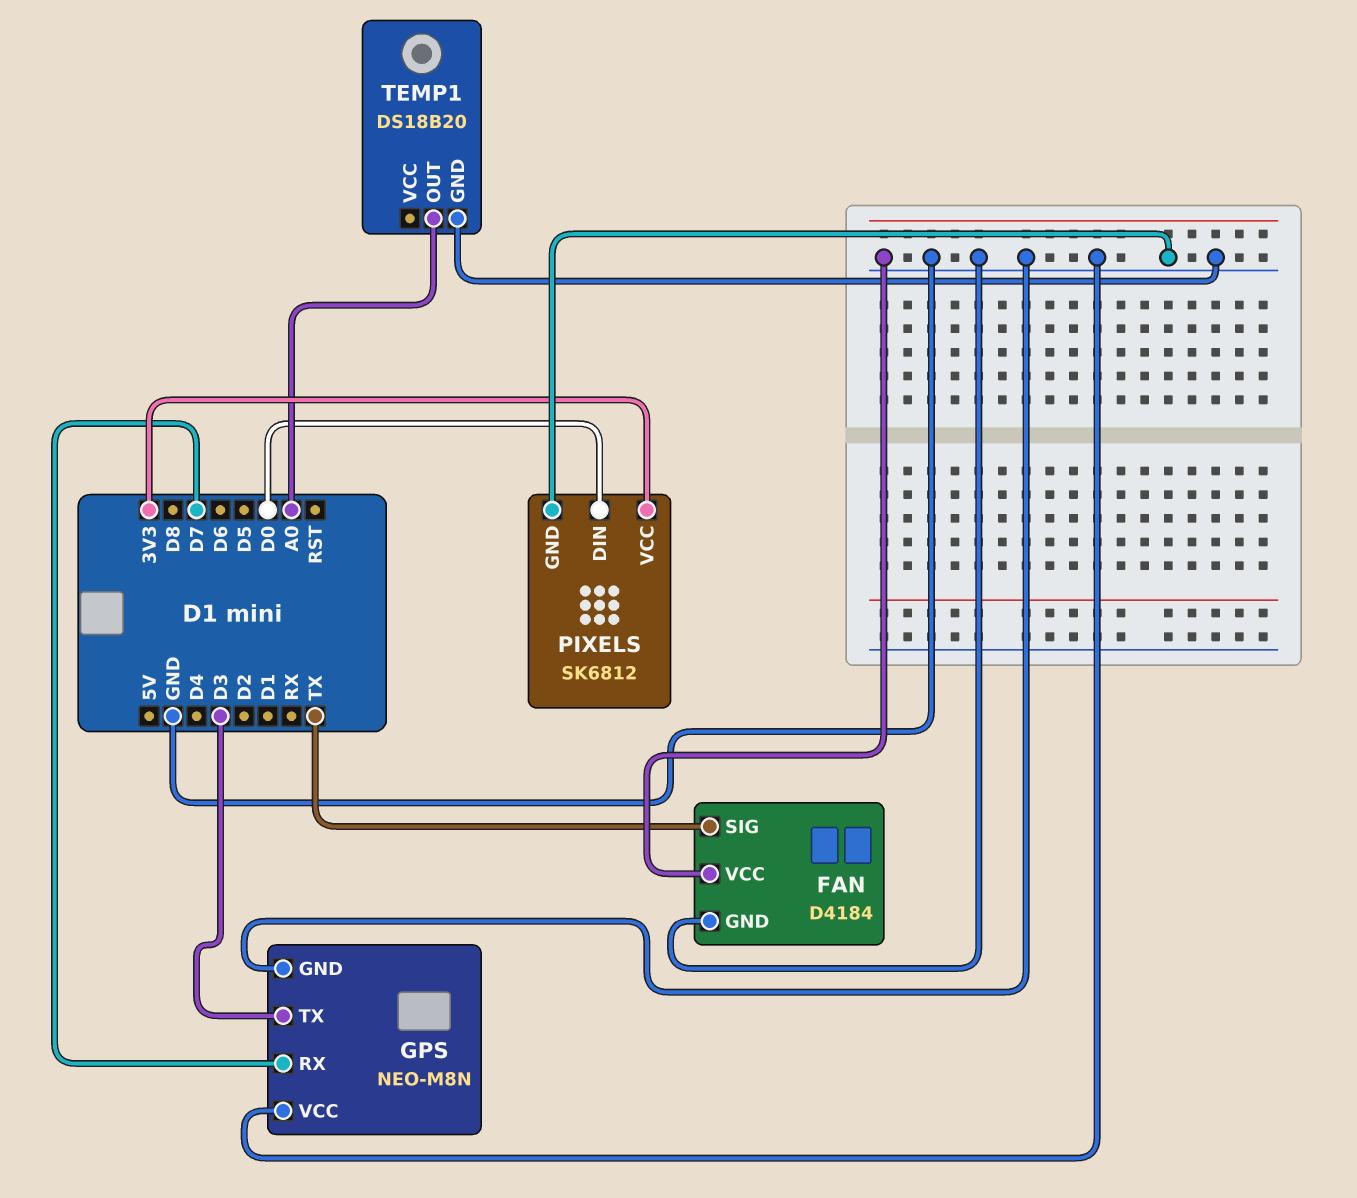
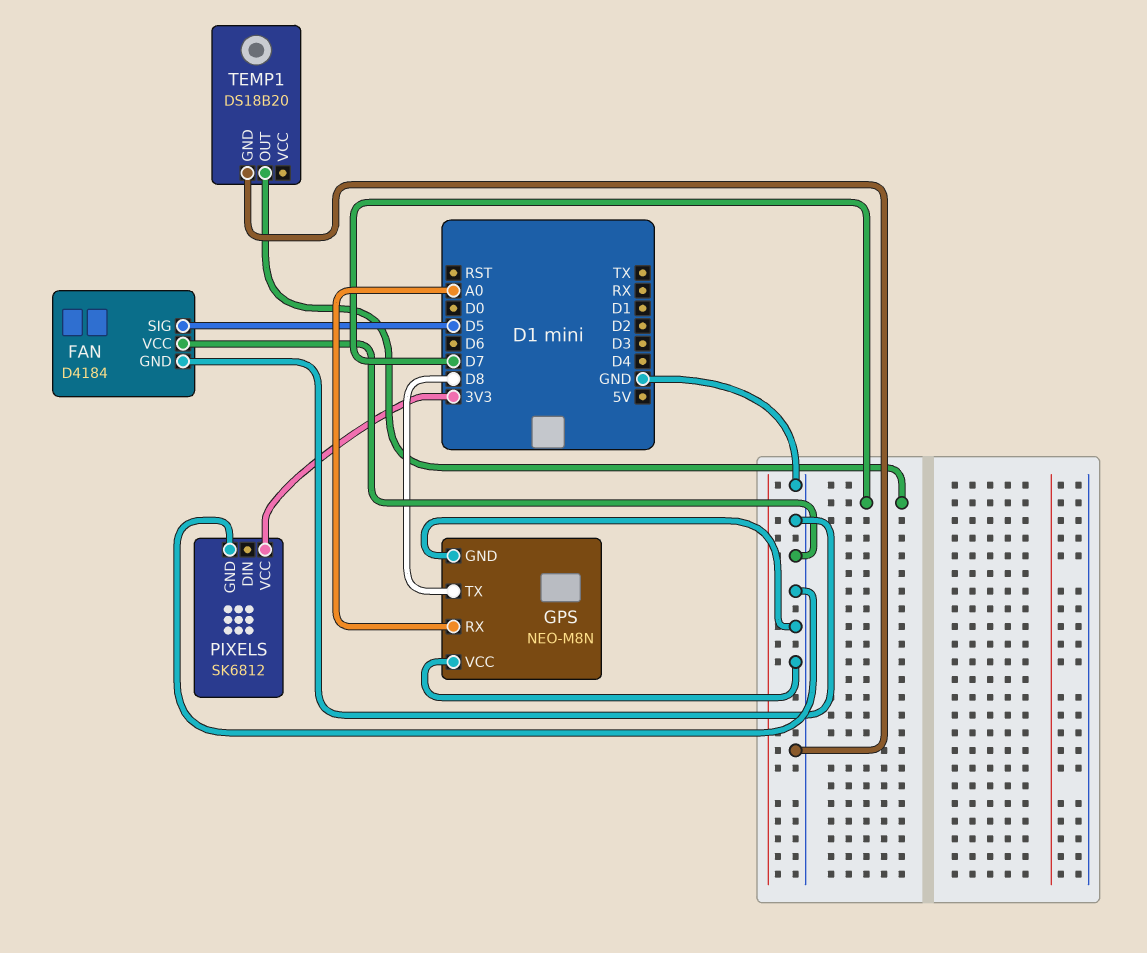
FAN pin SIG: TX -> D5
GPS pin RX: D7 -> A0
GPS pin TX: D3 -> D8
PIXELS pin DIN: D0 -> none
TEMP1 pin OUT: A0 -> D7

